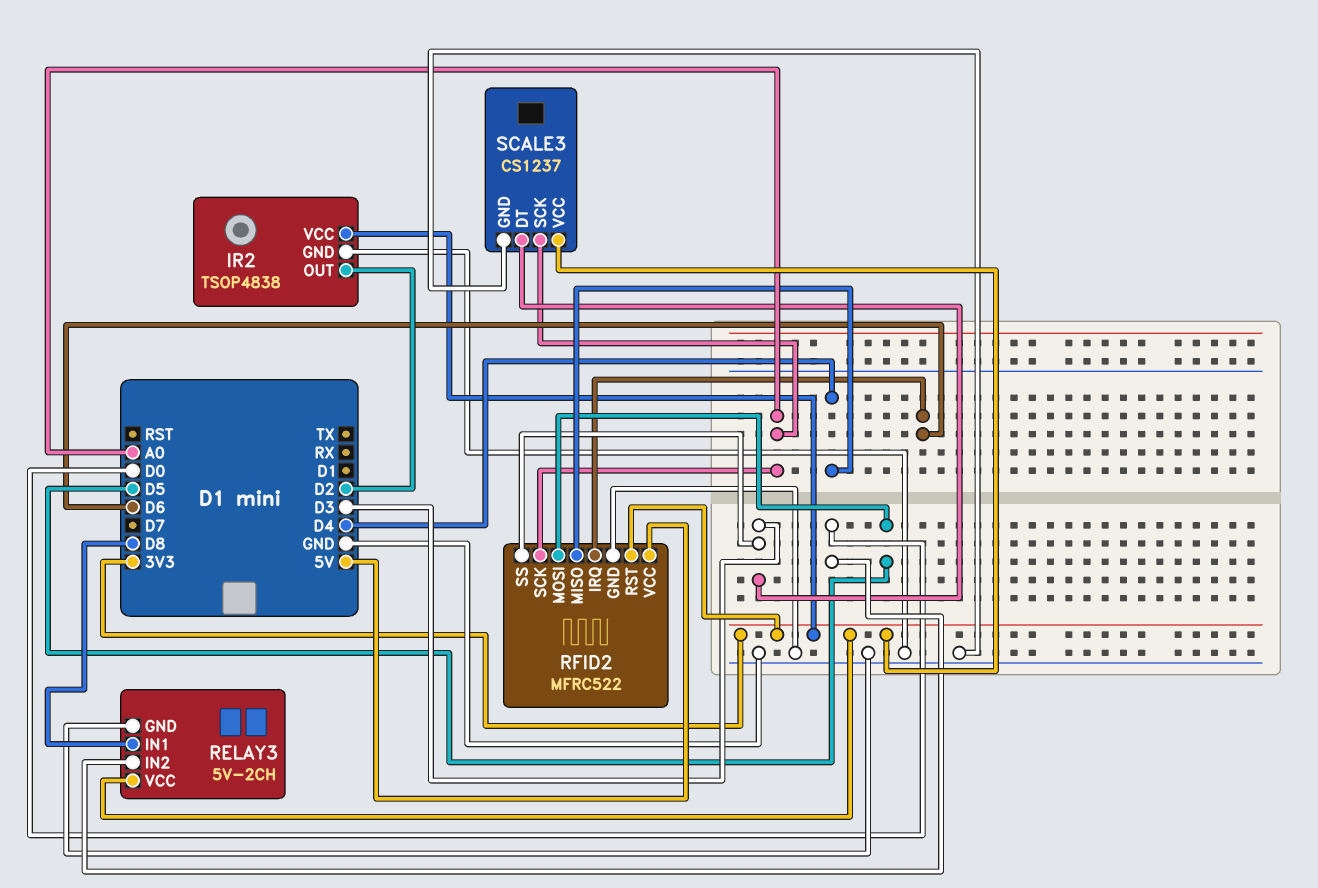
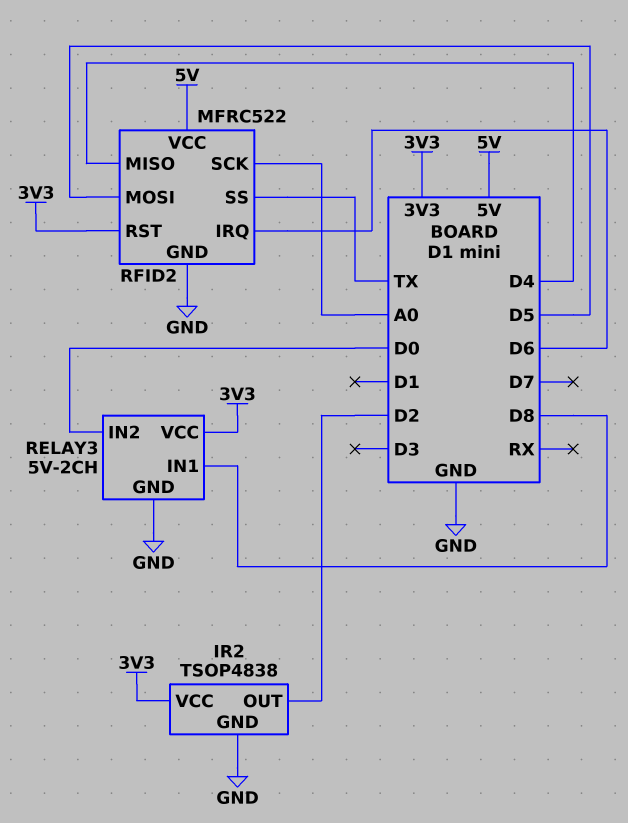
RFID2 pin SS: D3 -> TX
SCALE3: CS1237 -> none
SCALE3 pin DT: D3 -> none
SCALE3 pin GND: GND -> none
SCALE3 pin SCK: A0 -> none
SCALE3 pin VCC: 3V3 -> none

